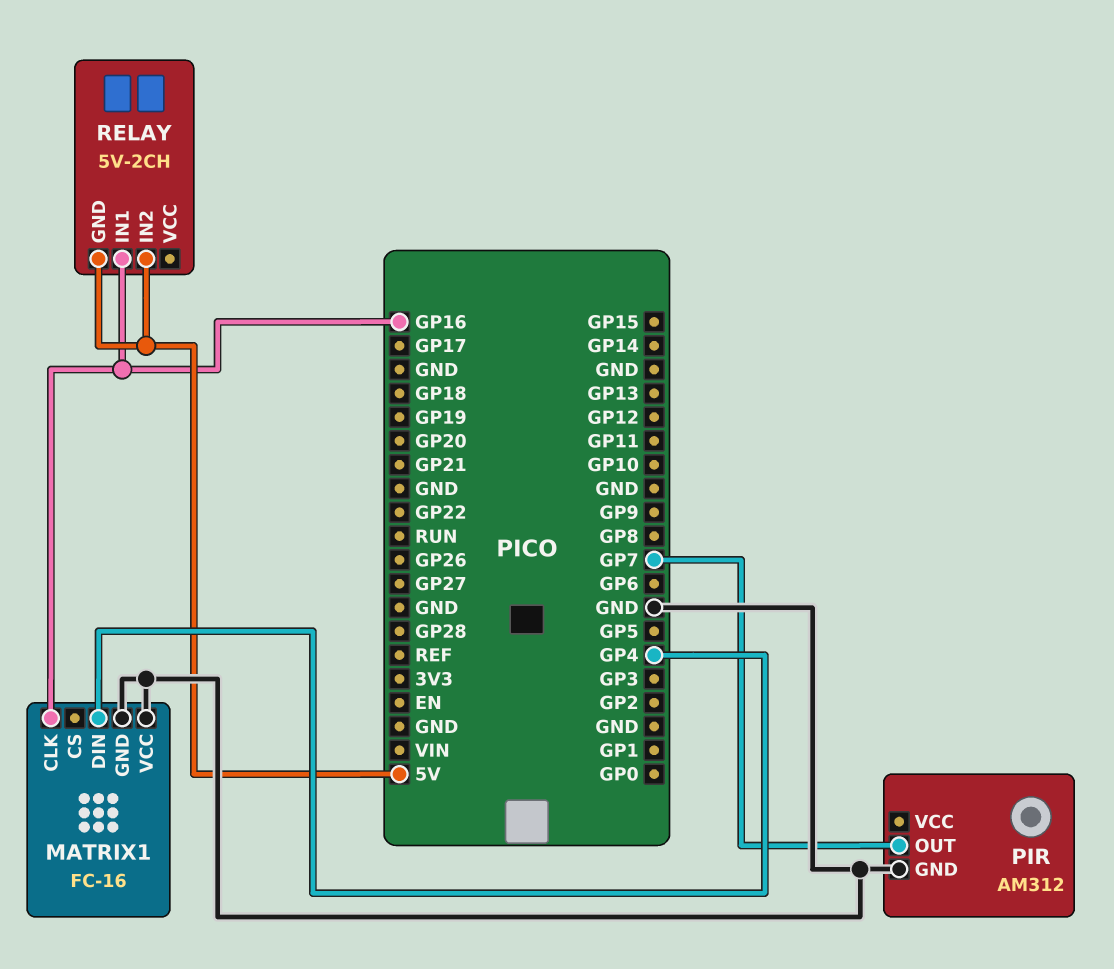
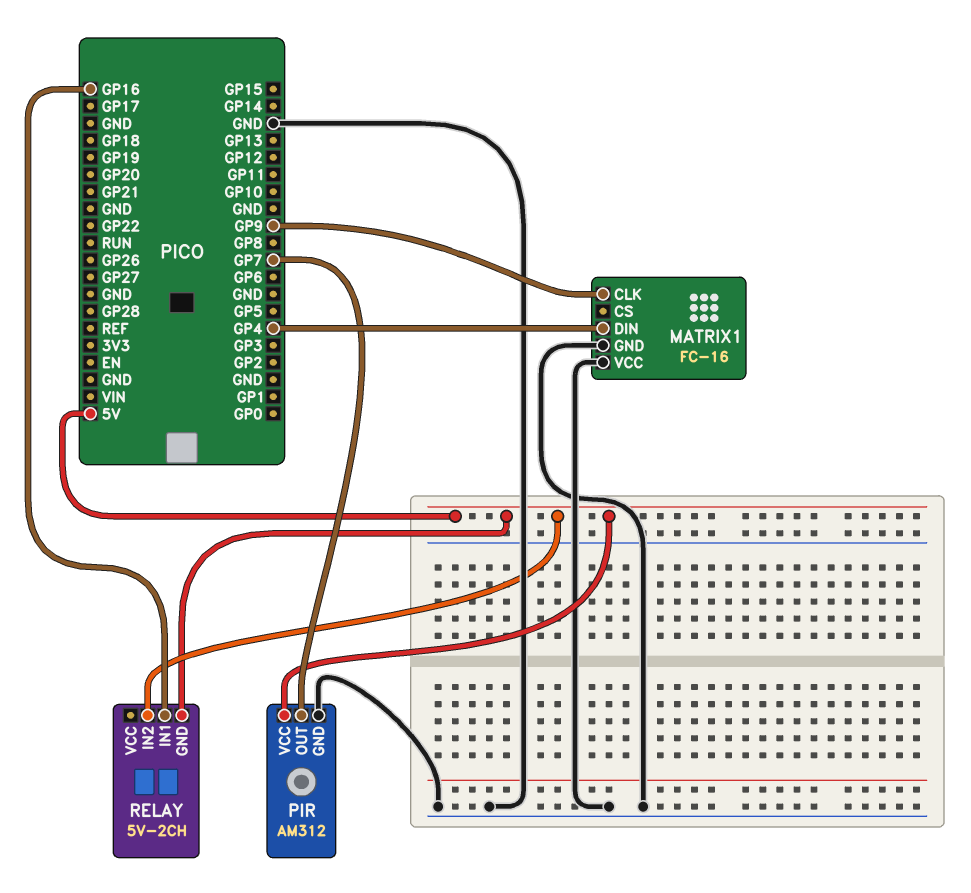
MATRIX1 pin CLK: GP16 -> GP9
PIR pin VCC: none -> 5V

